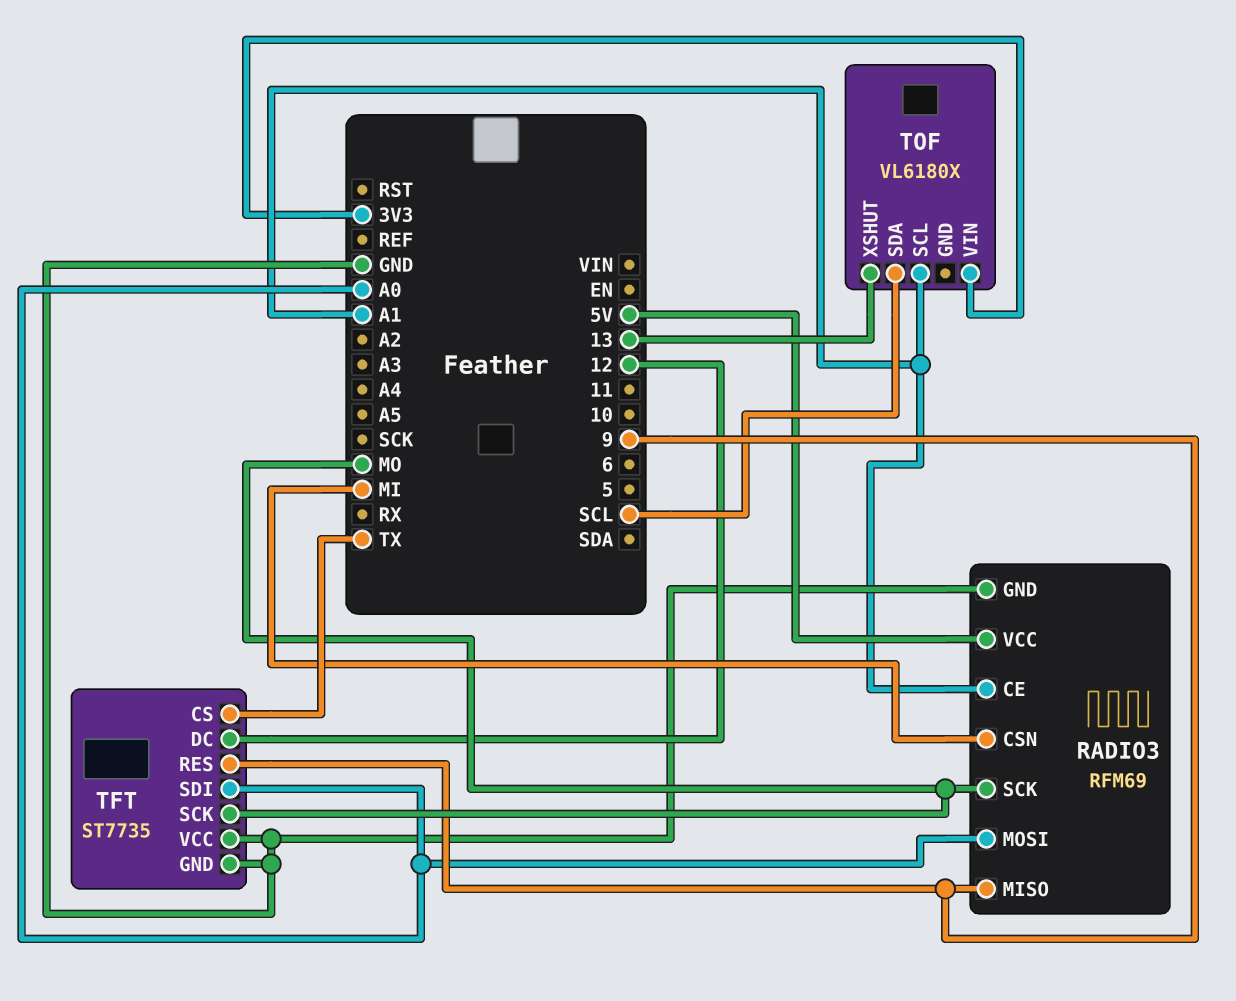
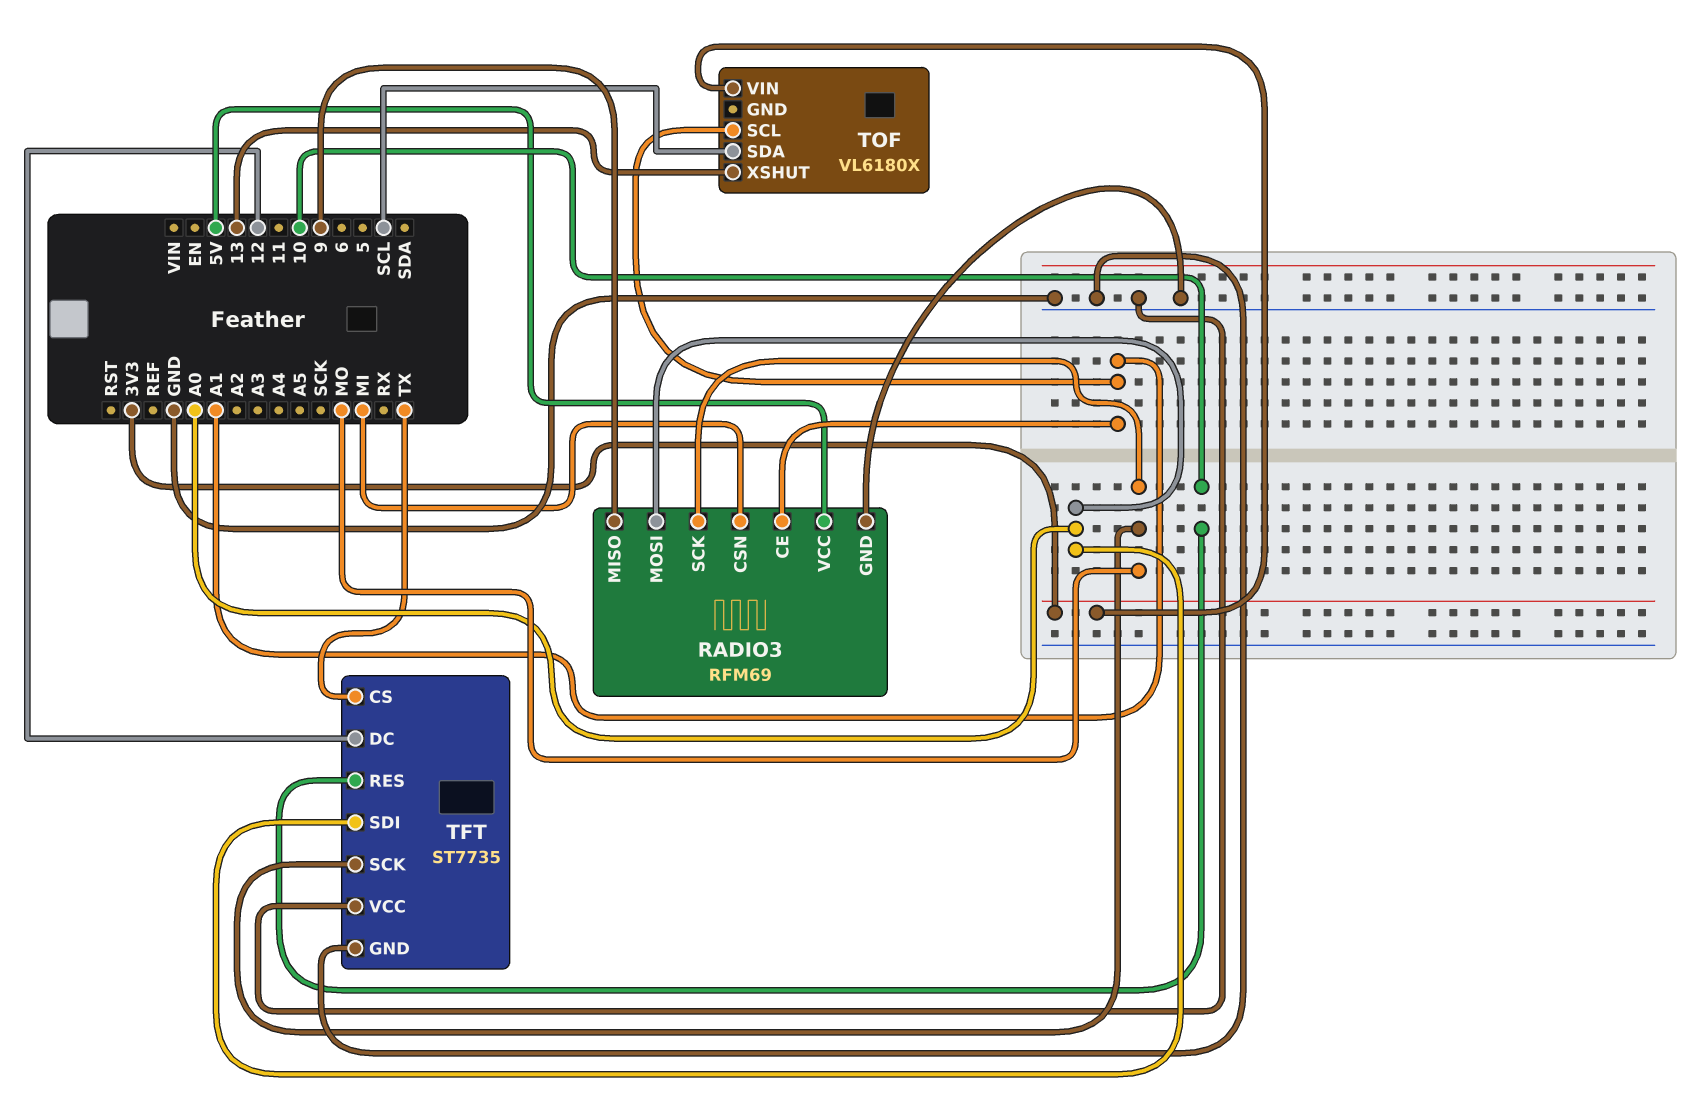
TFT pin RES: 9 -> 10

